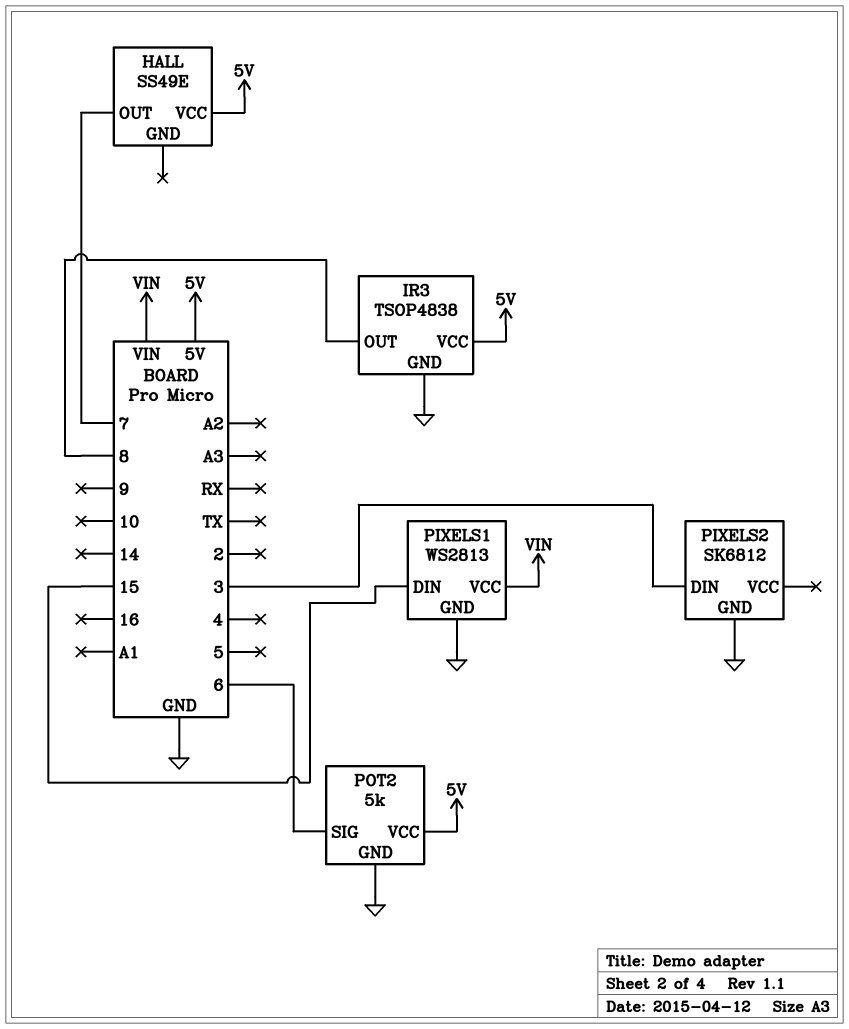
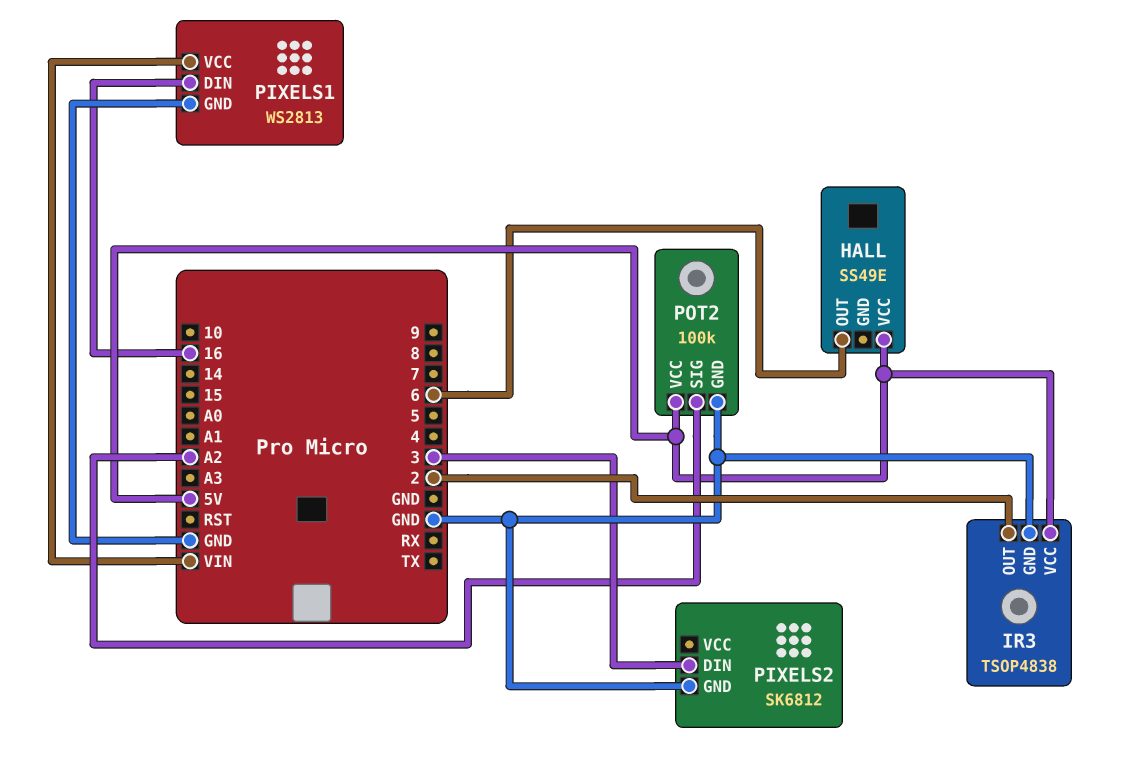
HALL pin OUT: 7 -> 6
IR3 pin OUT: 8 -> 2
PIXELS1 pin DIN: 15 -> 16
POT2: 5k -> 100k
POT2 pin SIG: 6 -> A2

